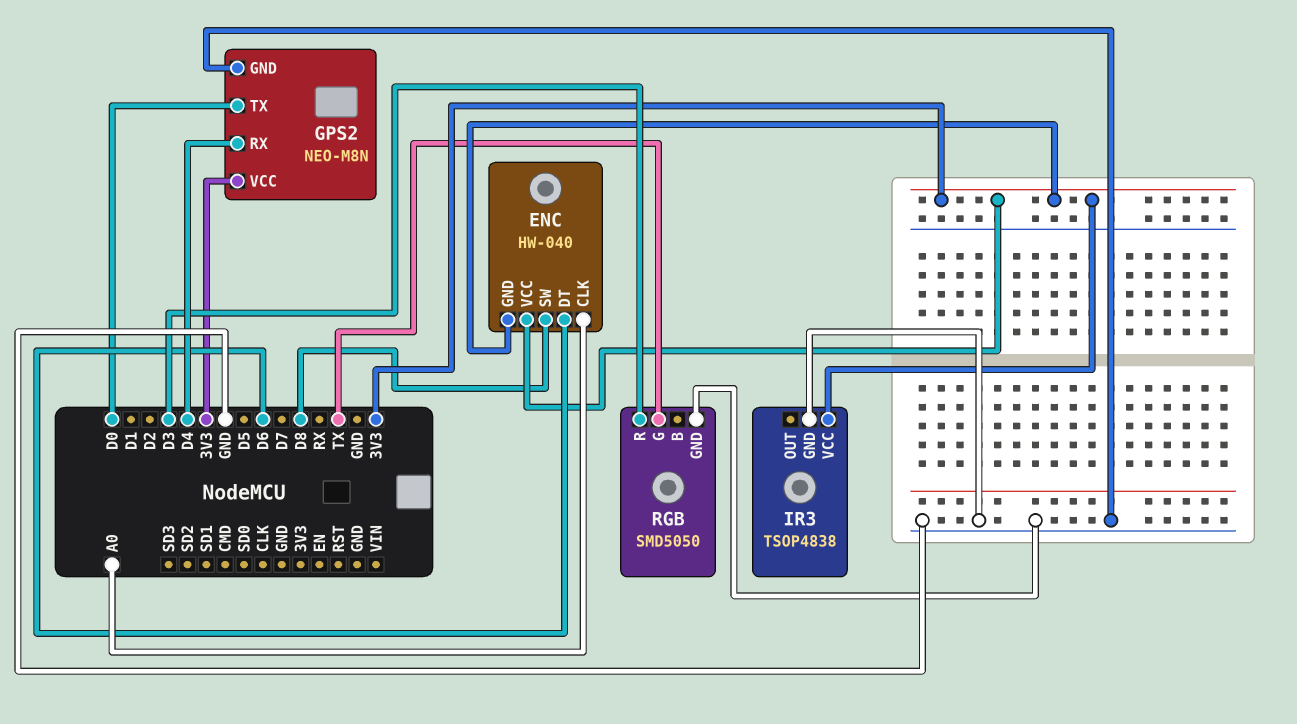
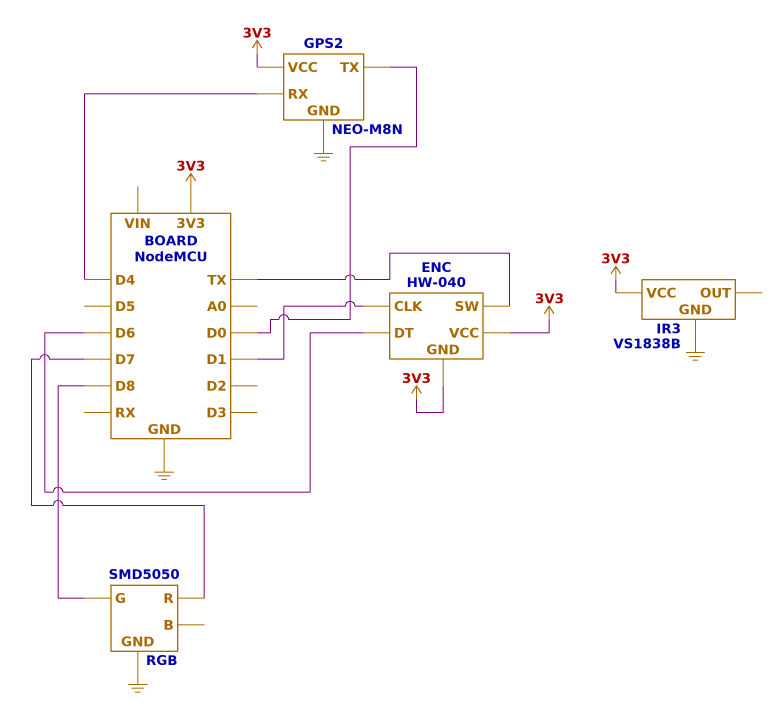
ENC pin CLK: A0 -> D1
ENC pin SW: D8 -> TX
IR3: TSOP4838 -> VS1838B
RGB pin G: TX -> D8
RGB pin R: D3 -> D7

